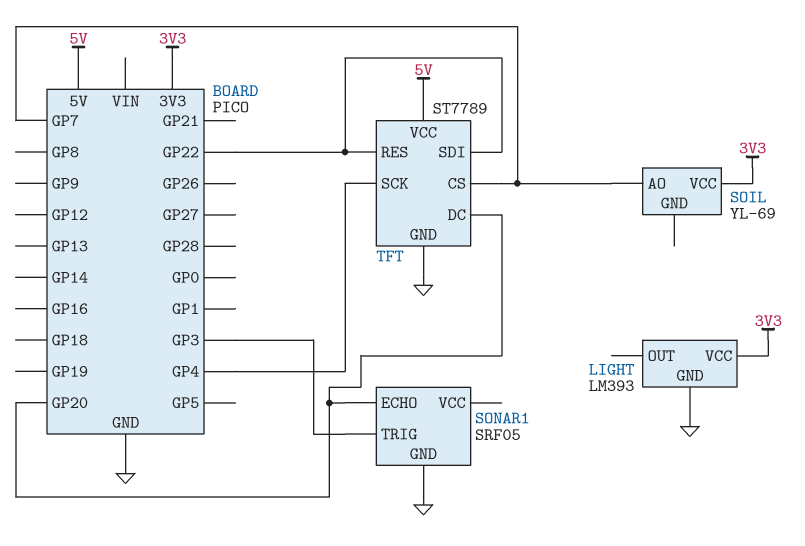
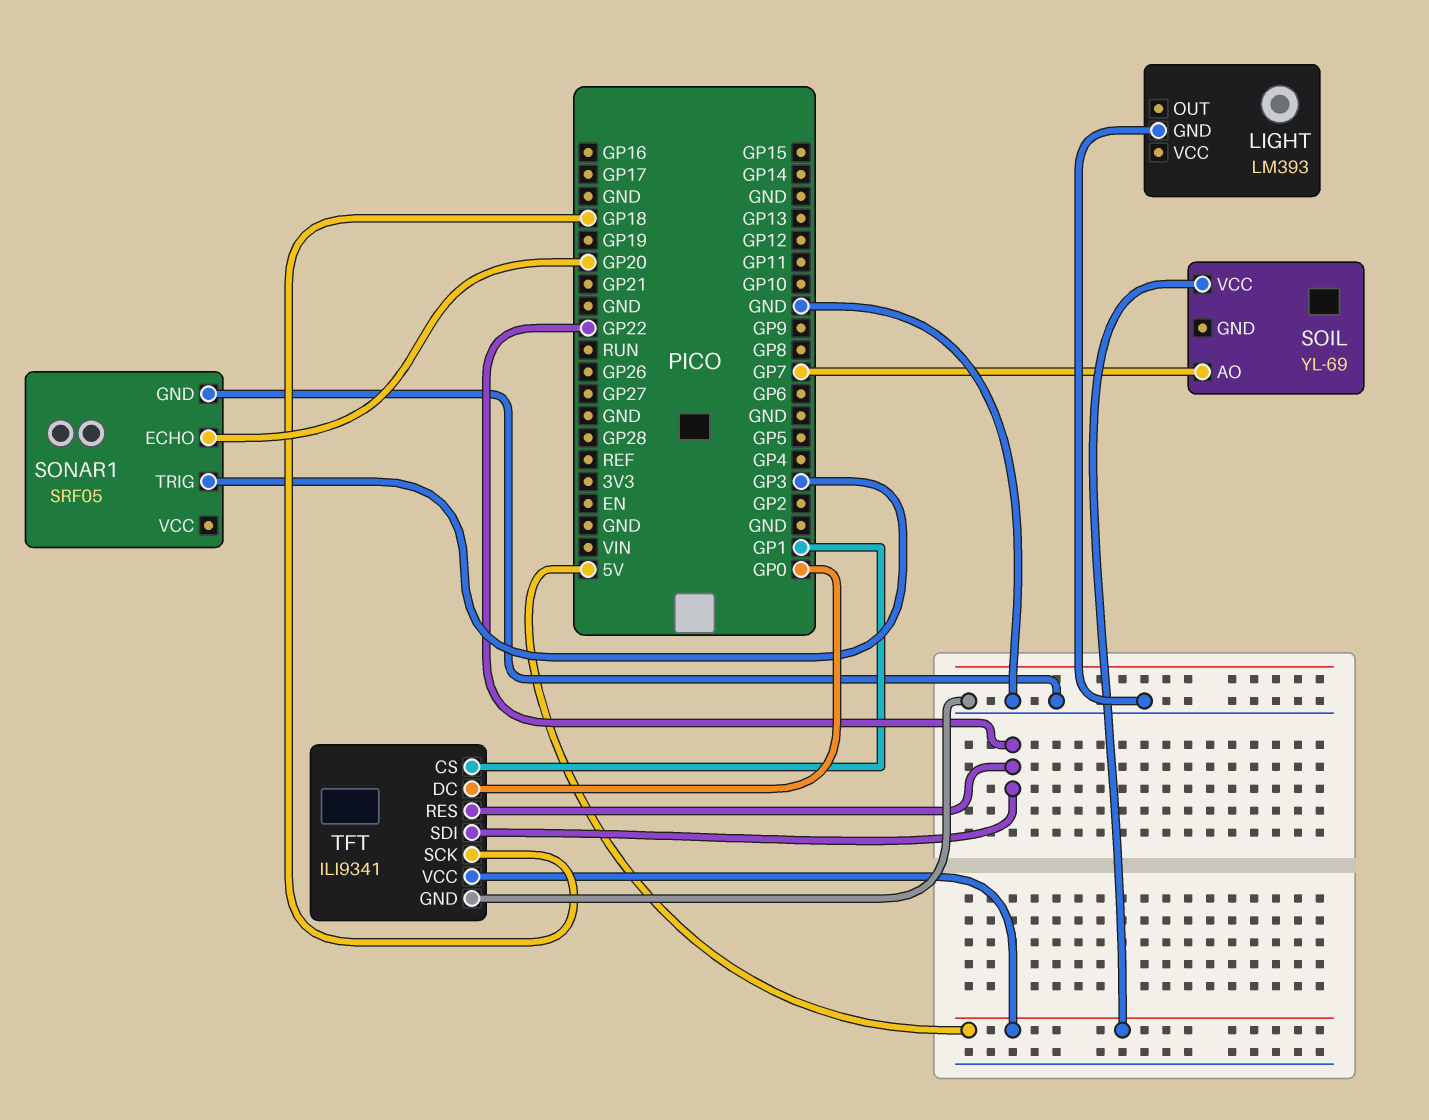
LIGHT pin VCC: 3V3 -> none
SOIL pin VCC: 3V3 -> 5V
TFT: ST7789 -> ILI9341
TFT pin CS: GP7 -> GP1
TFT pin DC: GP20 -> GP0
TFT pin SCK: GP4 -> GP18

